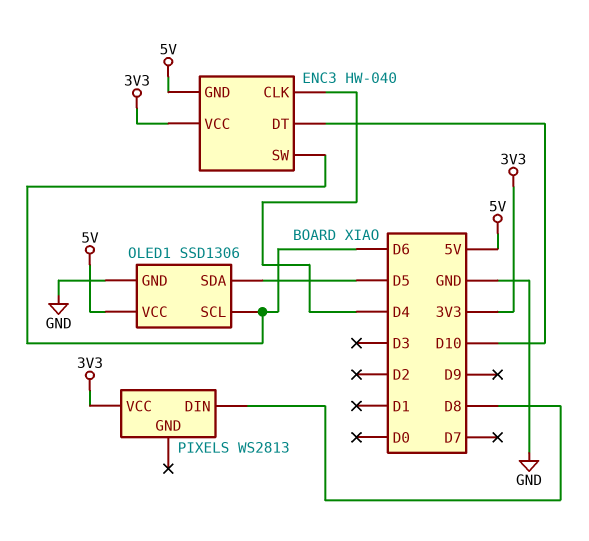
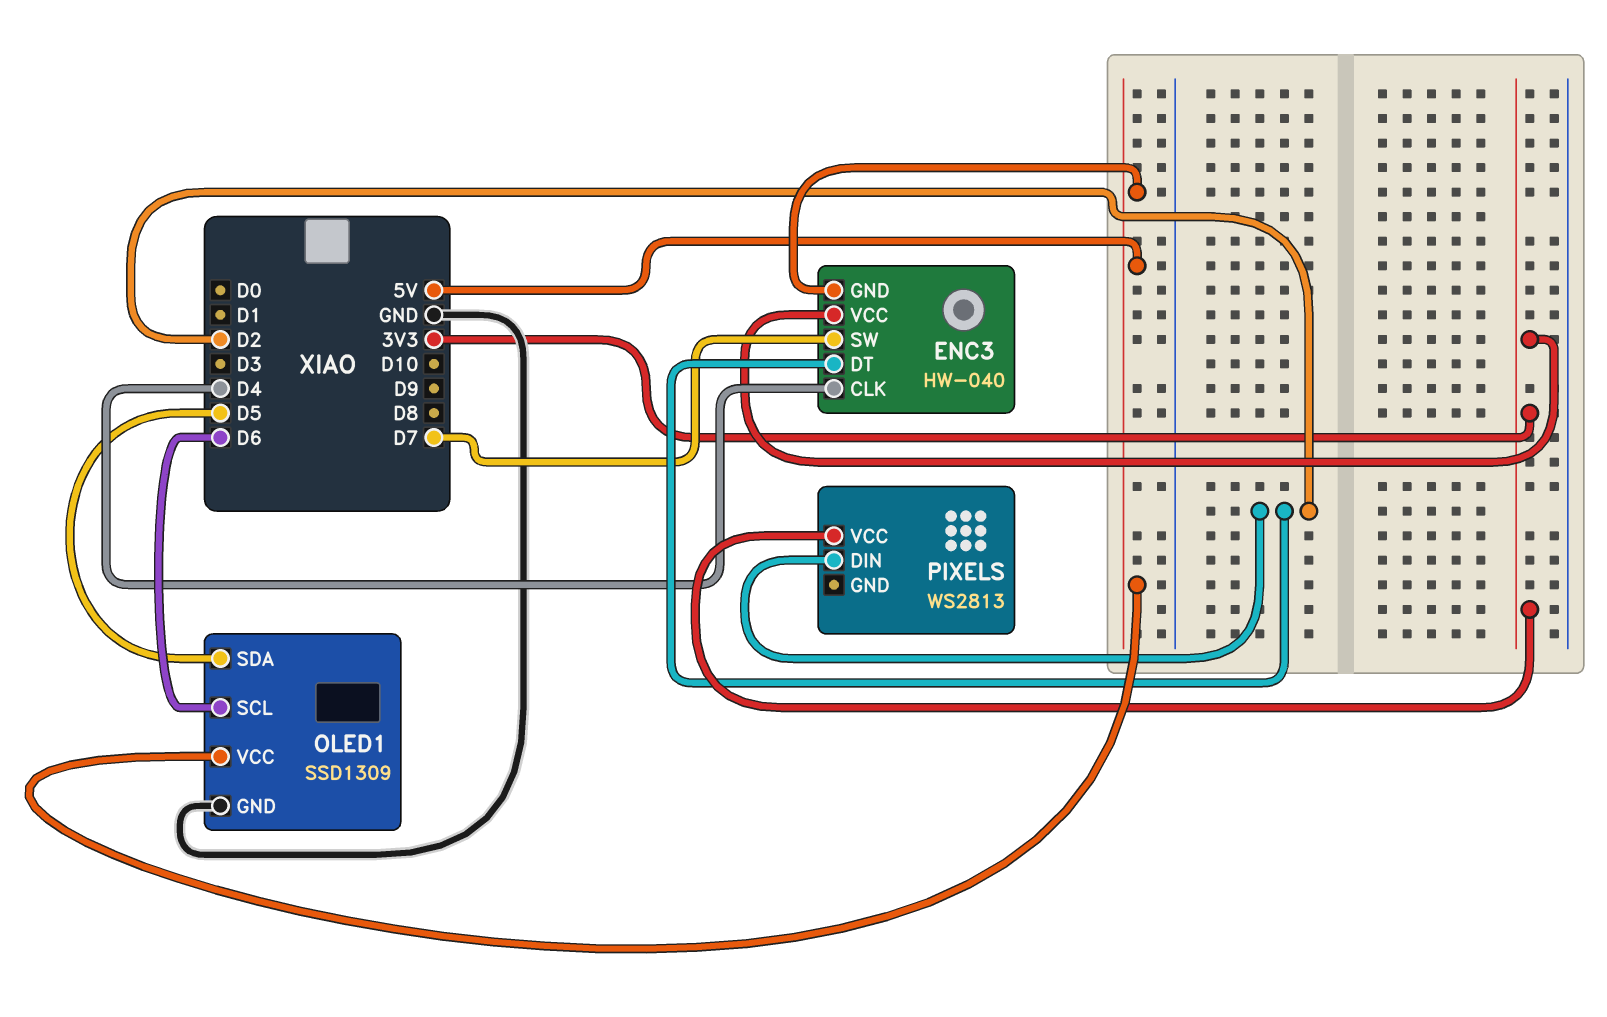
ENC3 pin DT: D10 -> D2
ENC3 pin SW: D6 -> D7
OLED1: SSD1306 -> SSD1309
PIXELS pin DIN: D8 -> D2

